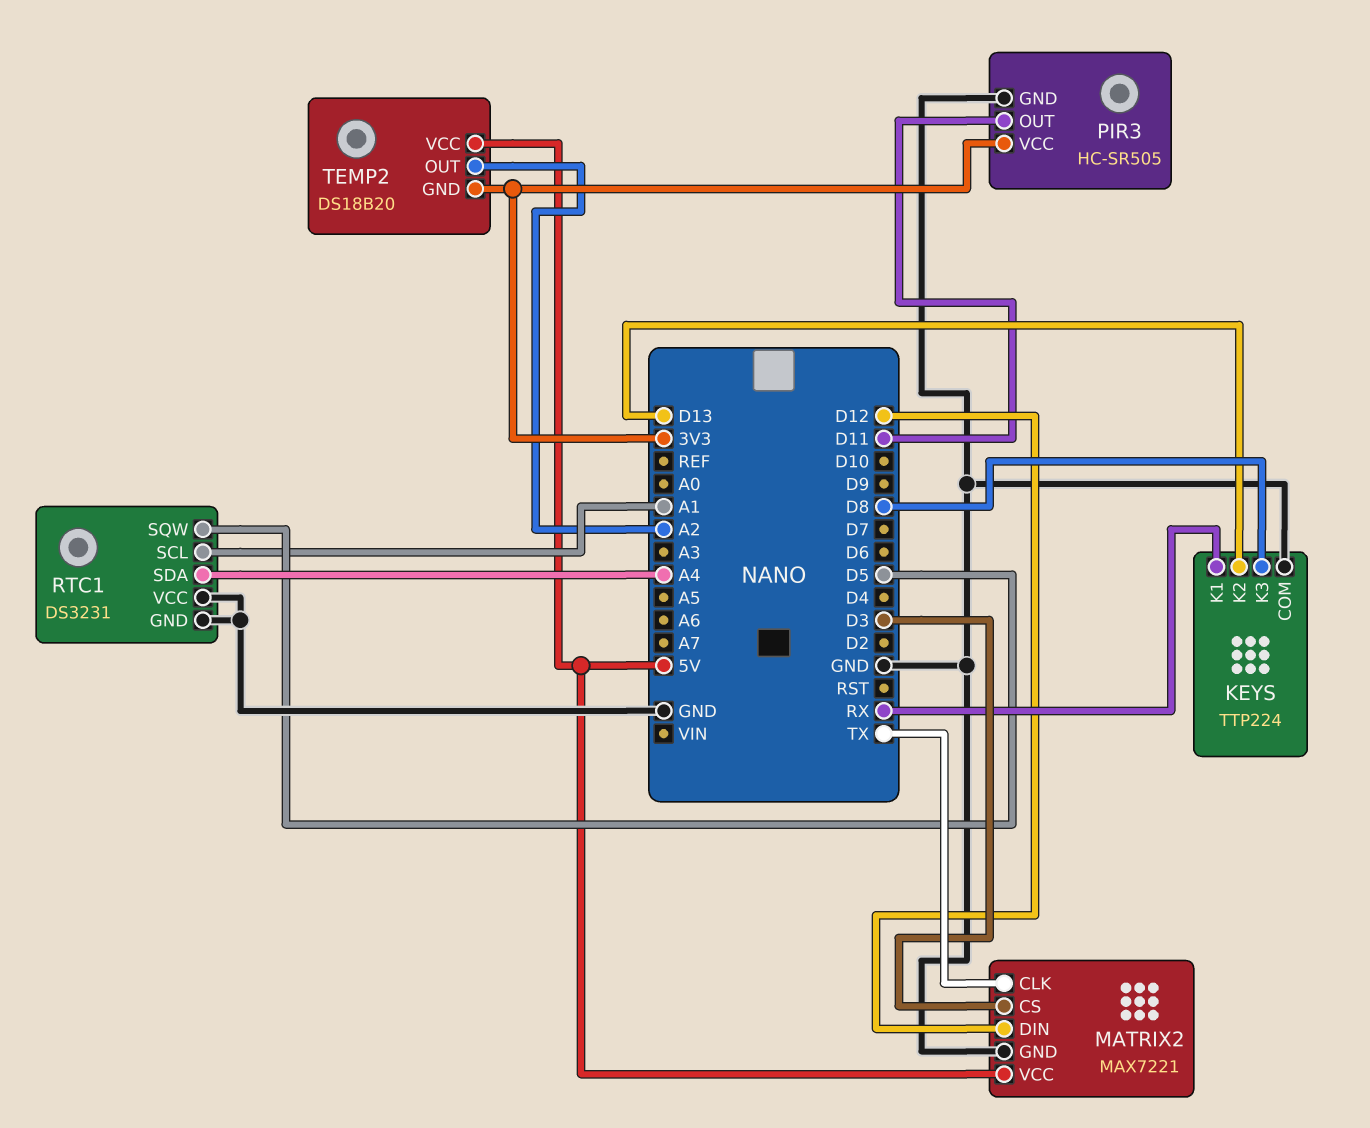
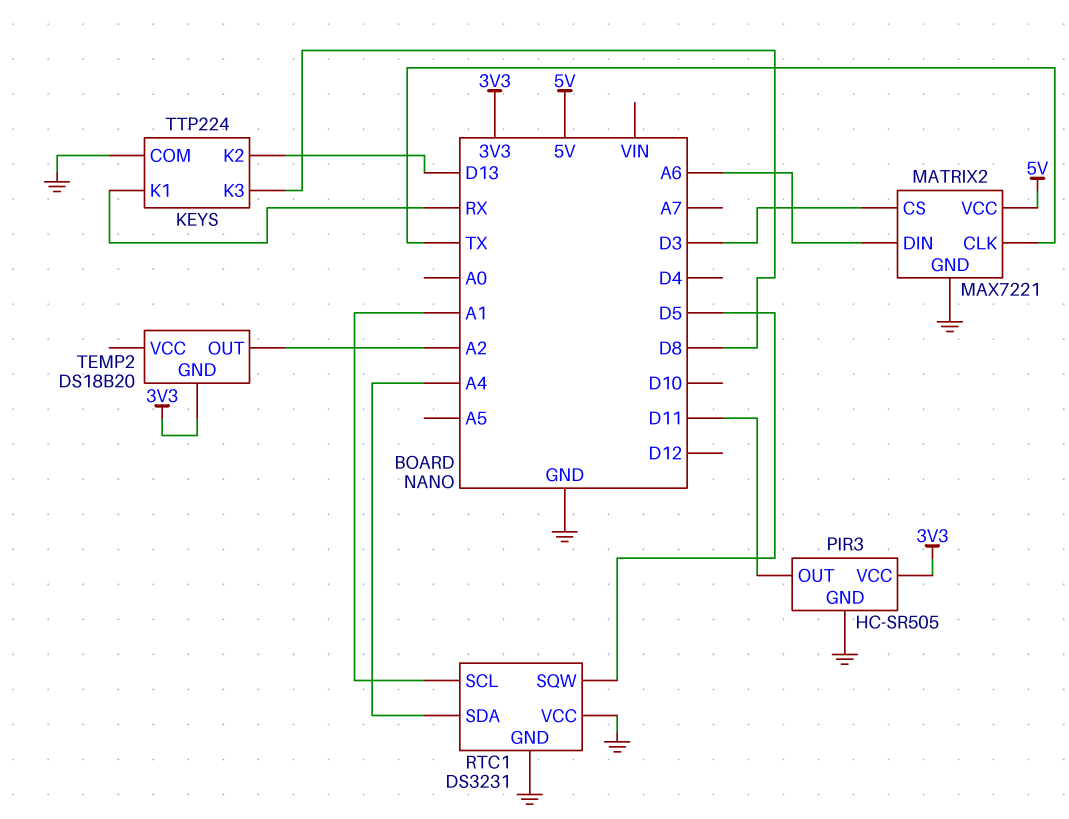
MATRIX2 pin DIN: D12 -> A6
TEMP2 pin VCC: 5V -> none

